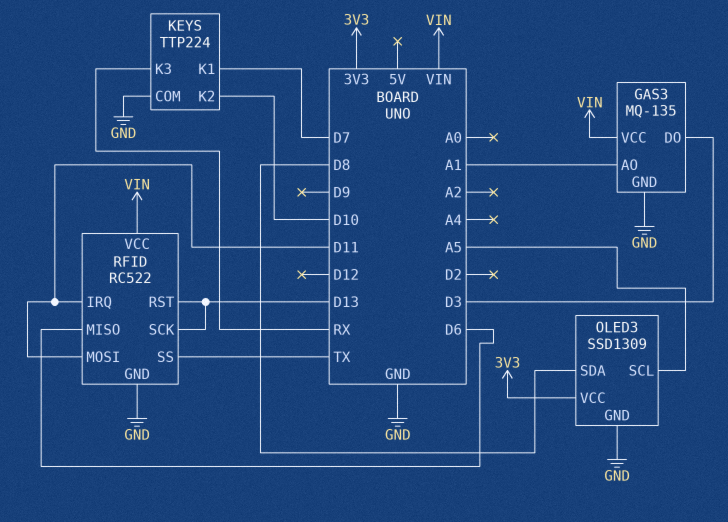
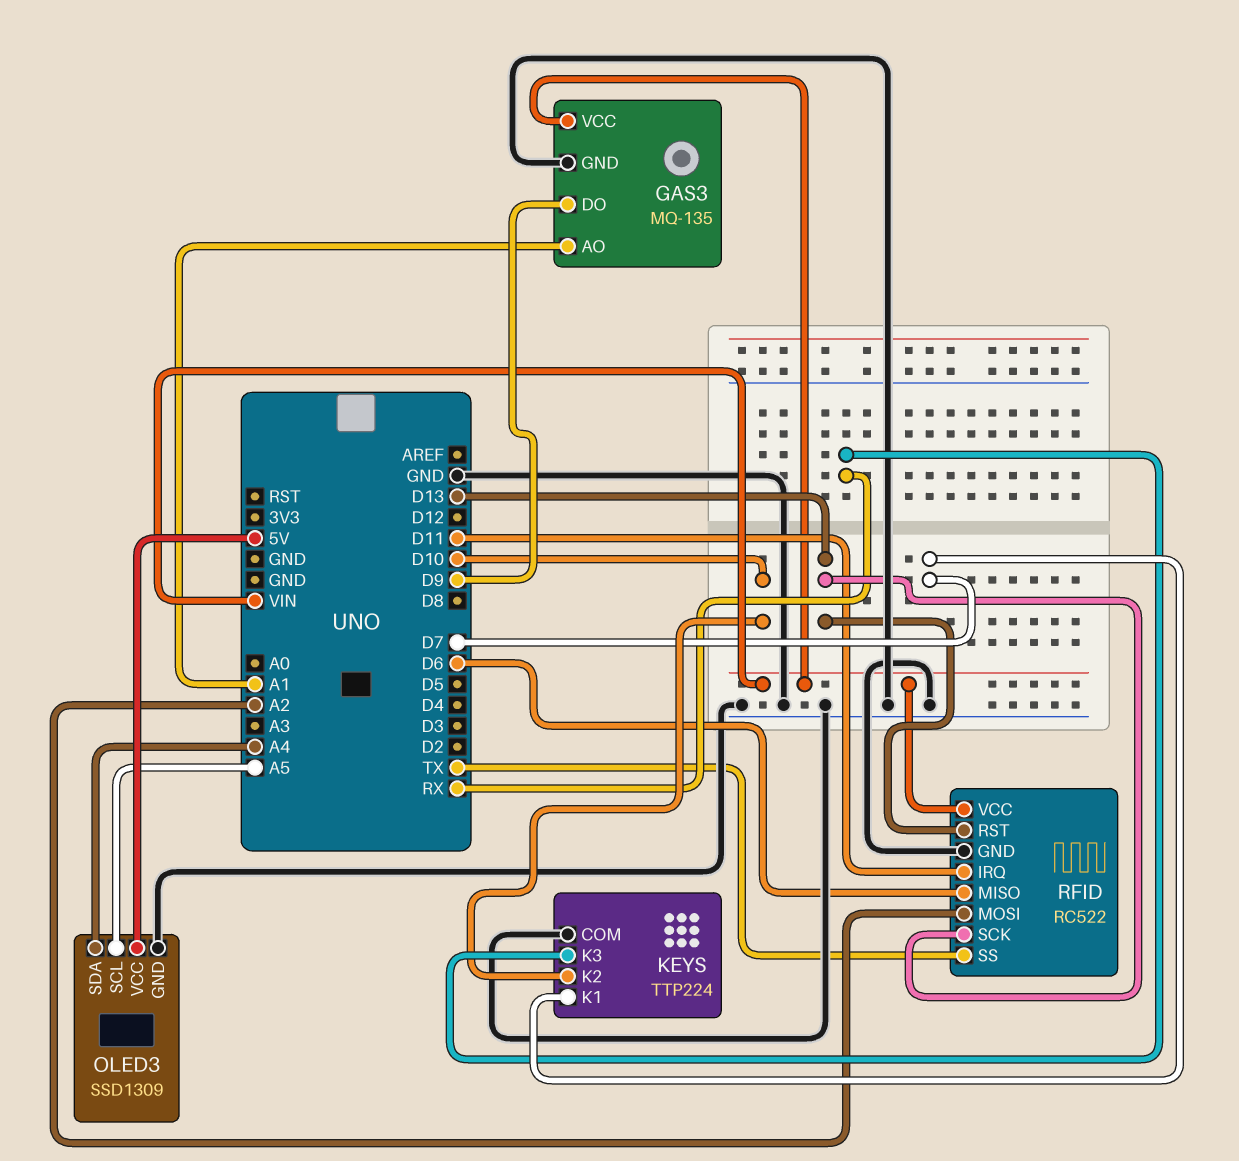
GAS3 pin DO: D3 -> D9
OLED3 pin SDA: D8 -> A4
OLED3 pin VCC: 3V3 -> 5V
RFID pin MOSI: D11 -> A2

